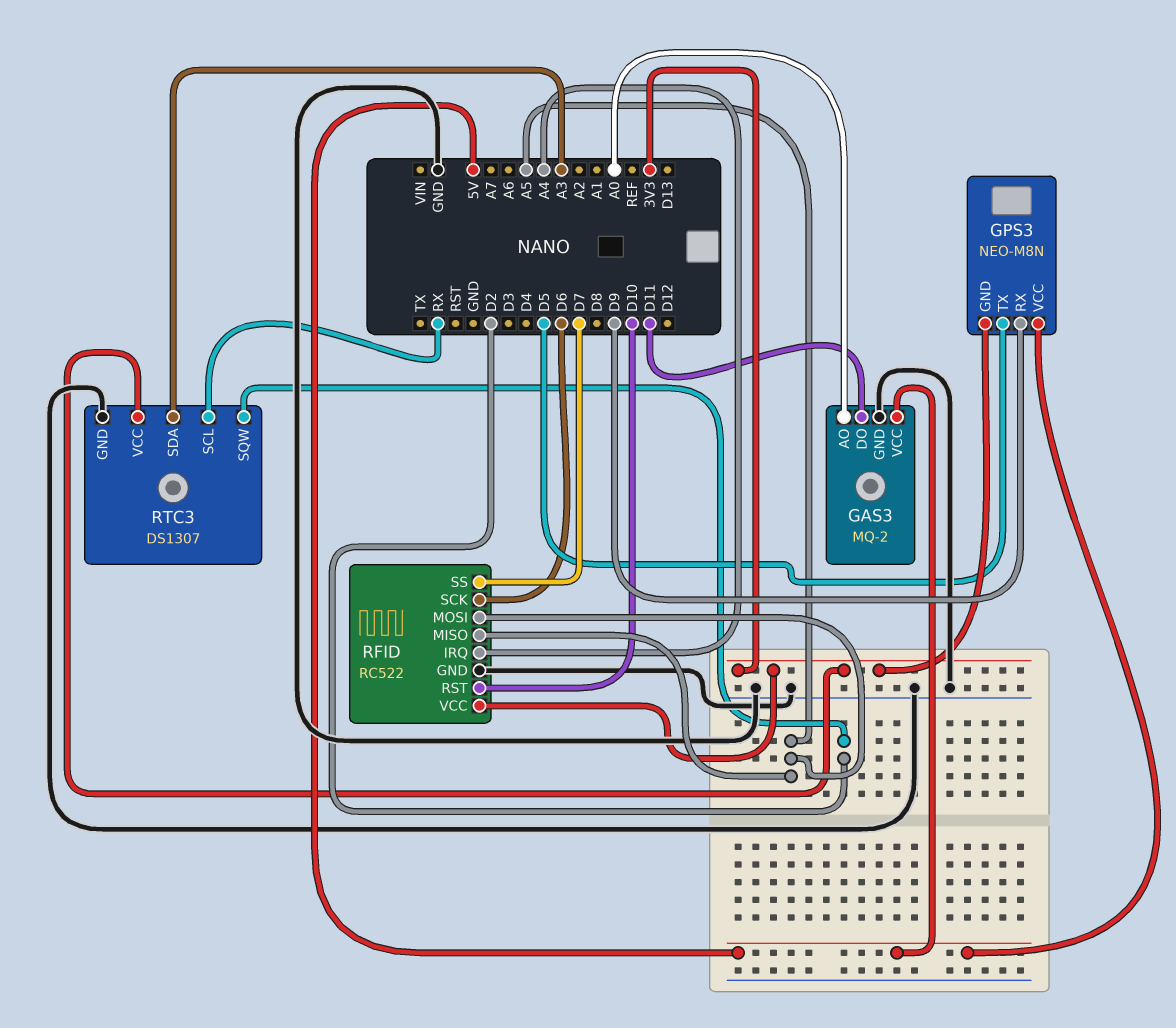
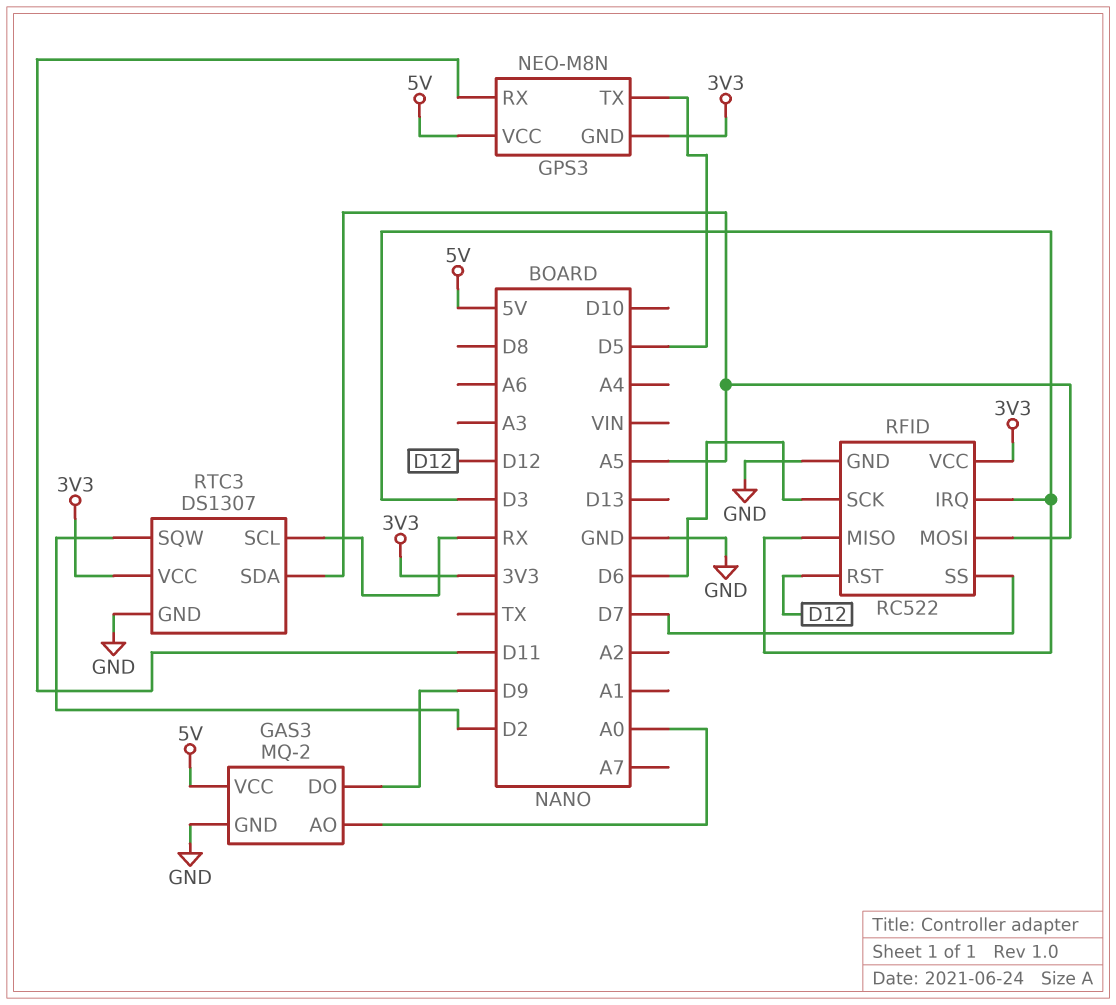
GAS3 pin DO: D11 -> D9
GPS3 pin RX: D9 -> D11
RFID pin IRQ: A4 -> D3
RFID pin MISO: A5 -> D3
RFID pin RST: D10 -> D12
RTC3 pin SDA: A3 -> A5

